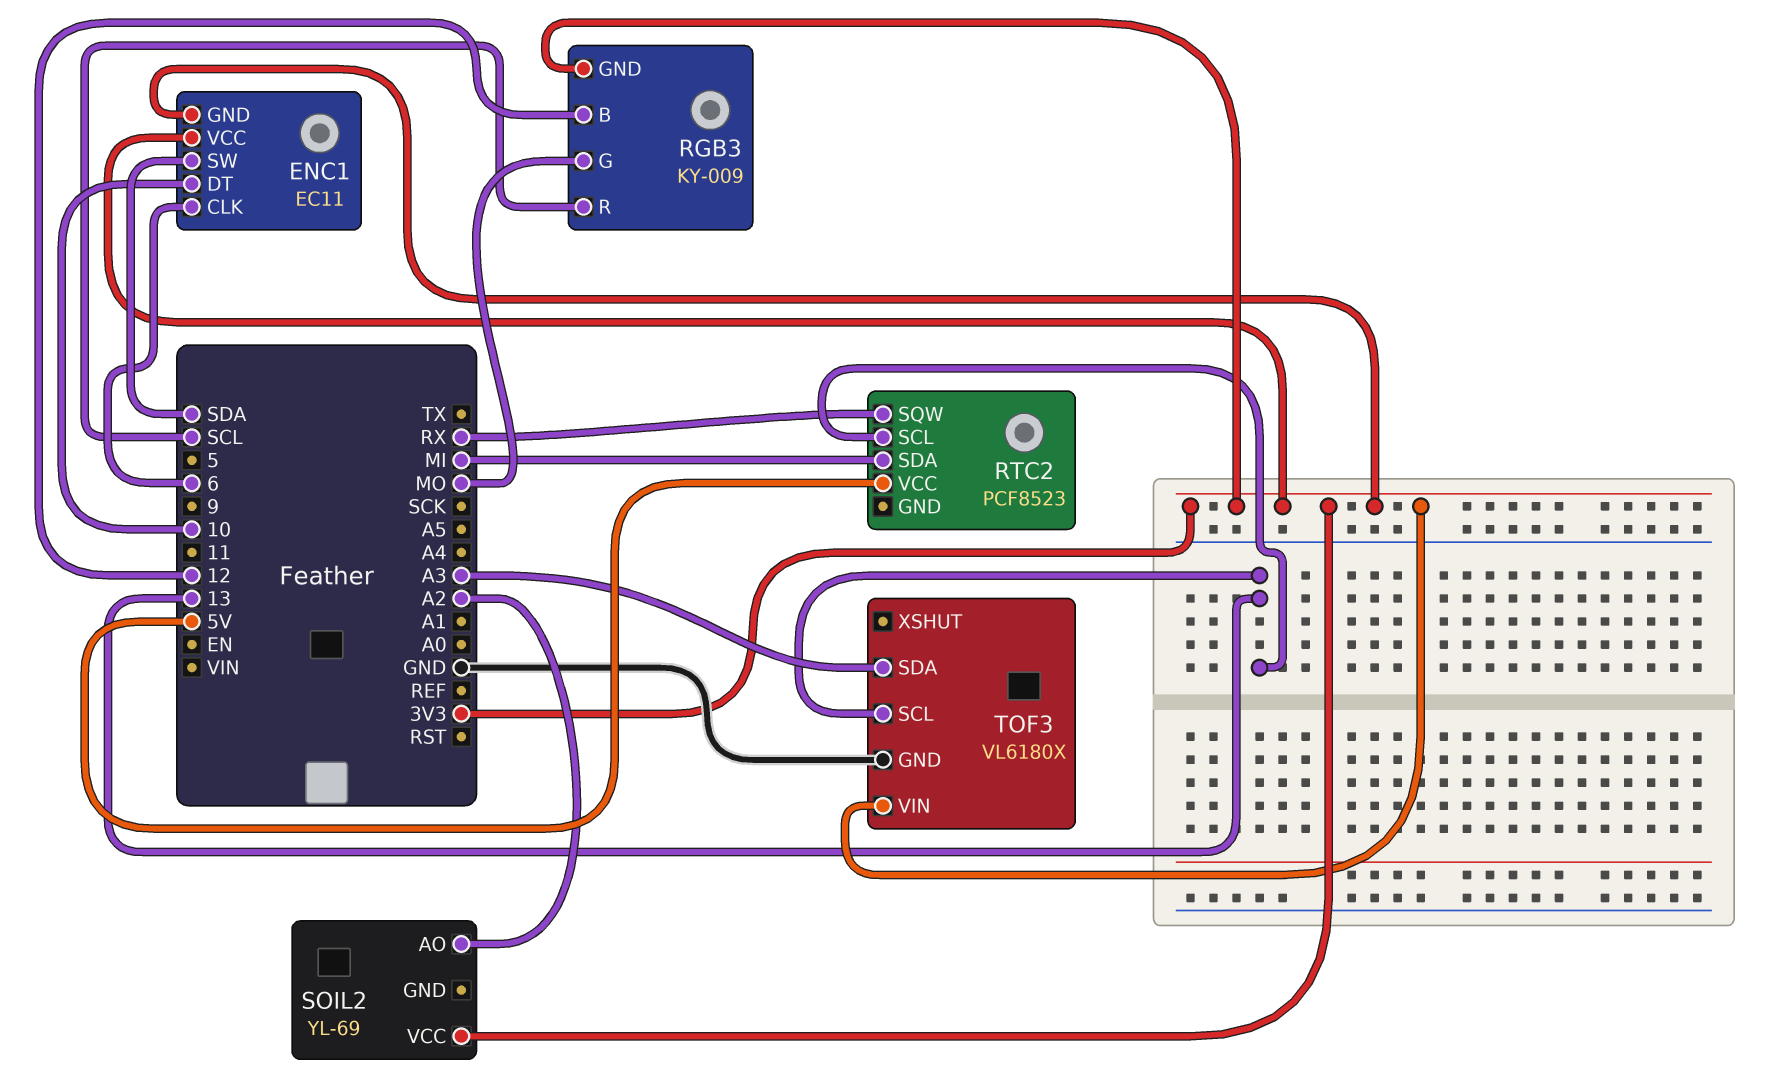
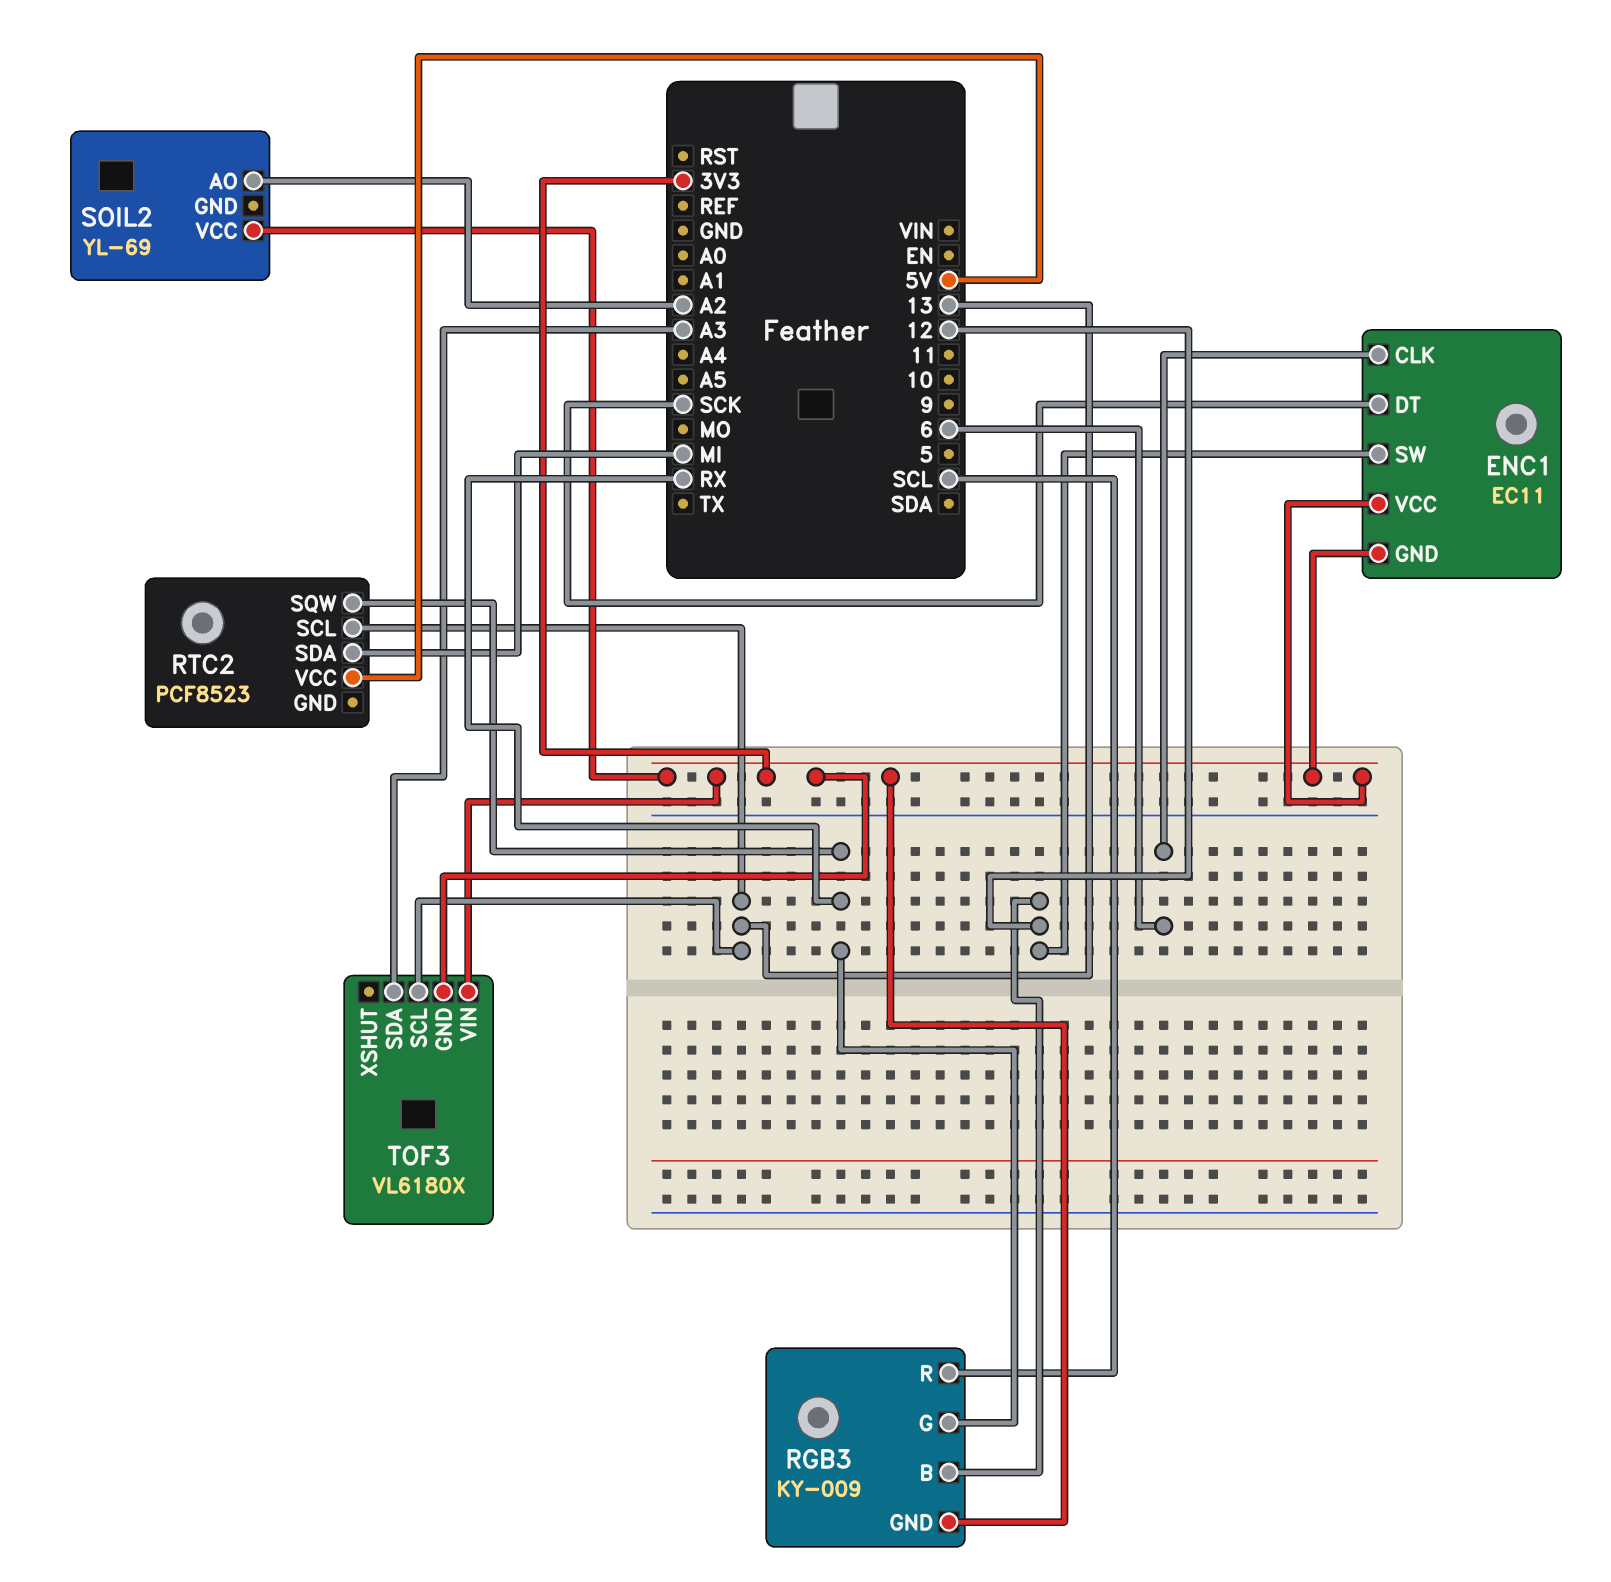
ENC1 pin DT: 10 -> SCK
ENC1 pin SW: SDA -> 12
RGB3 pin G: MO -> RX
TOF3 pin GND: GND -> 3V3

